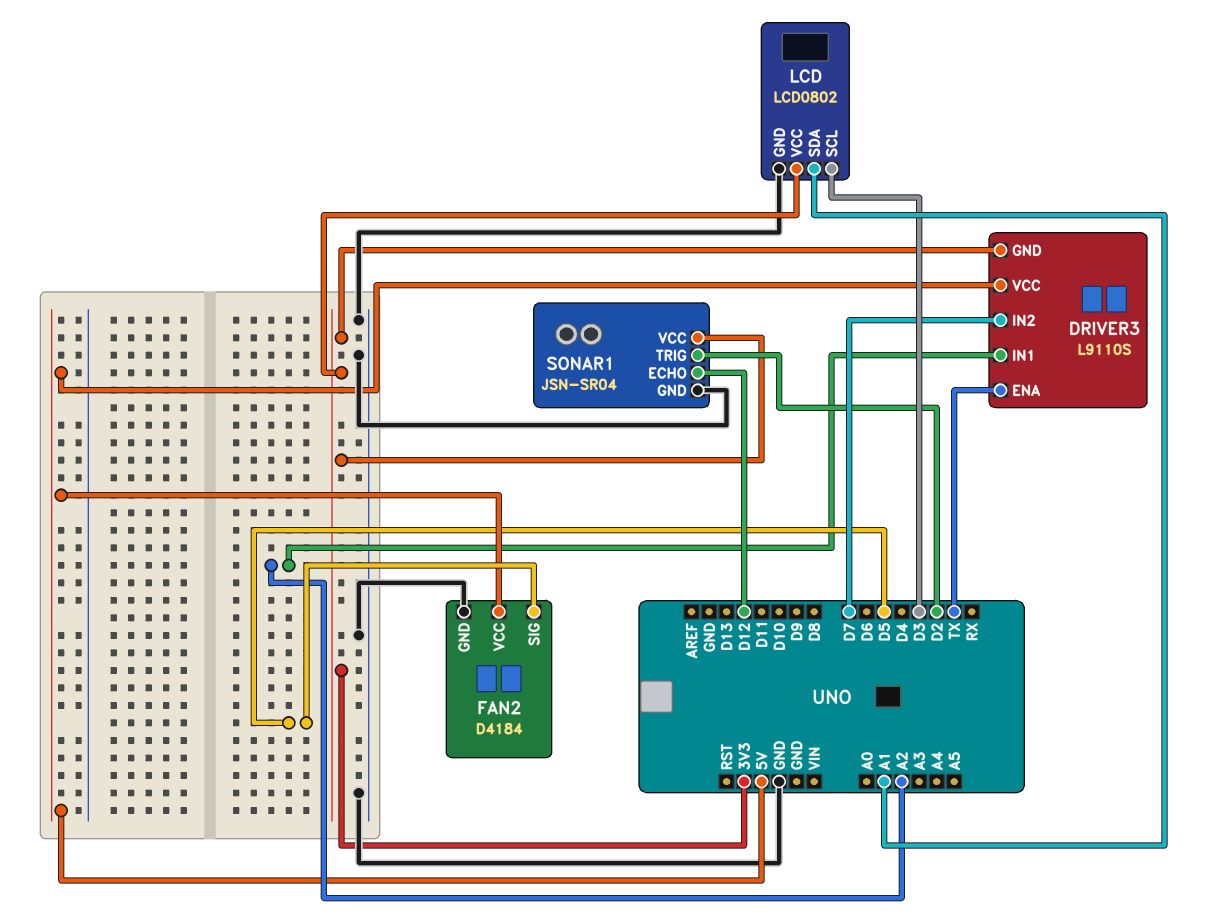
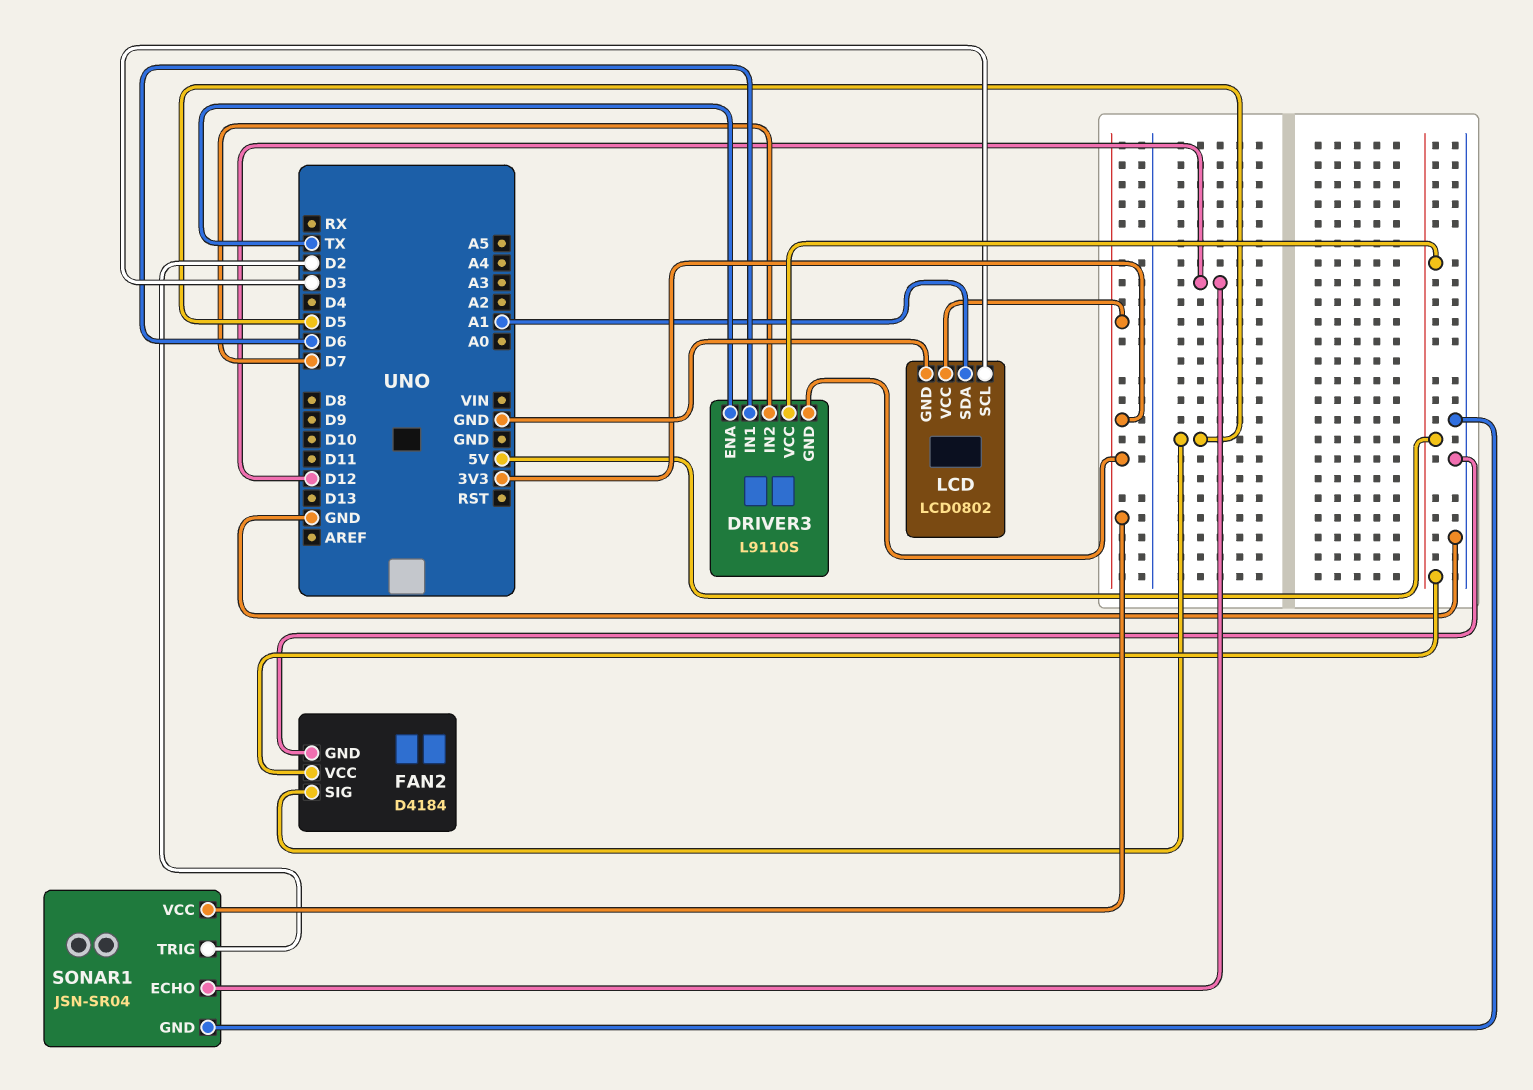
DRIVER3 pin IN1: A2 -> D6

